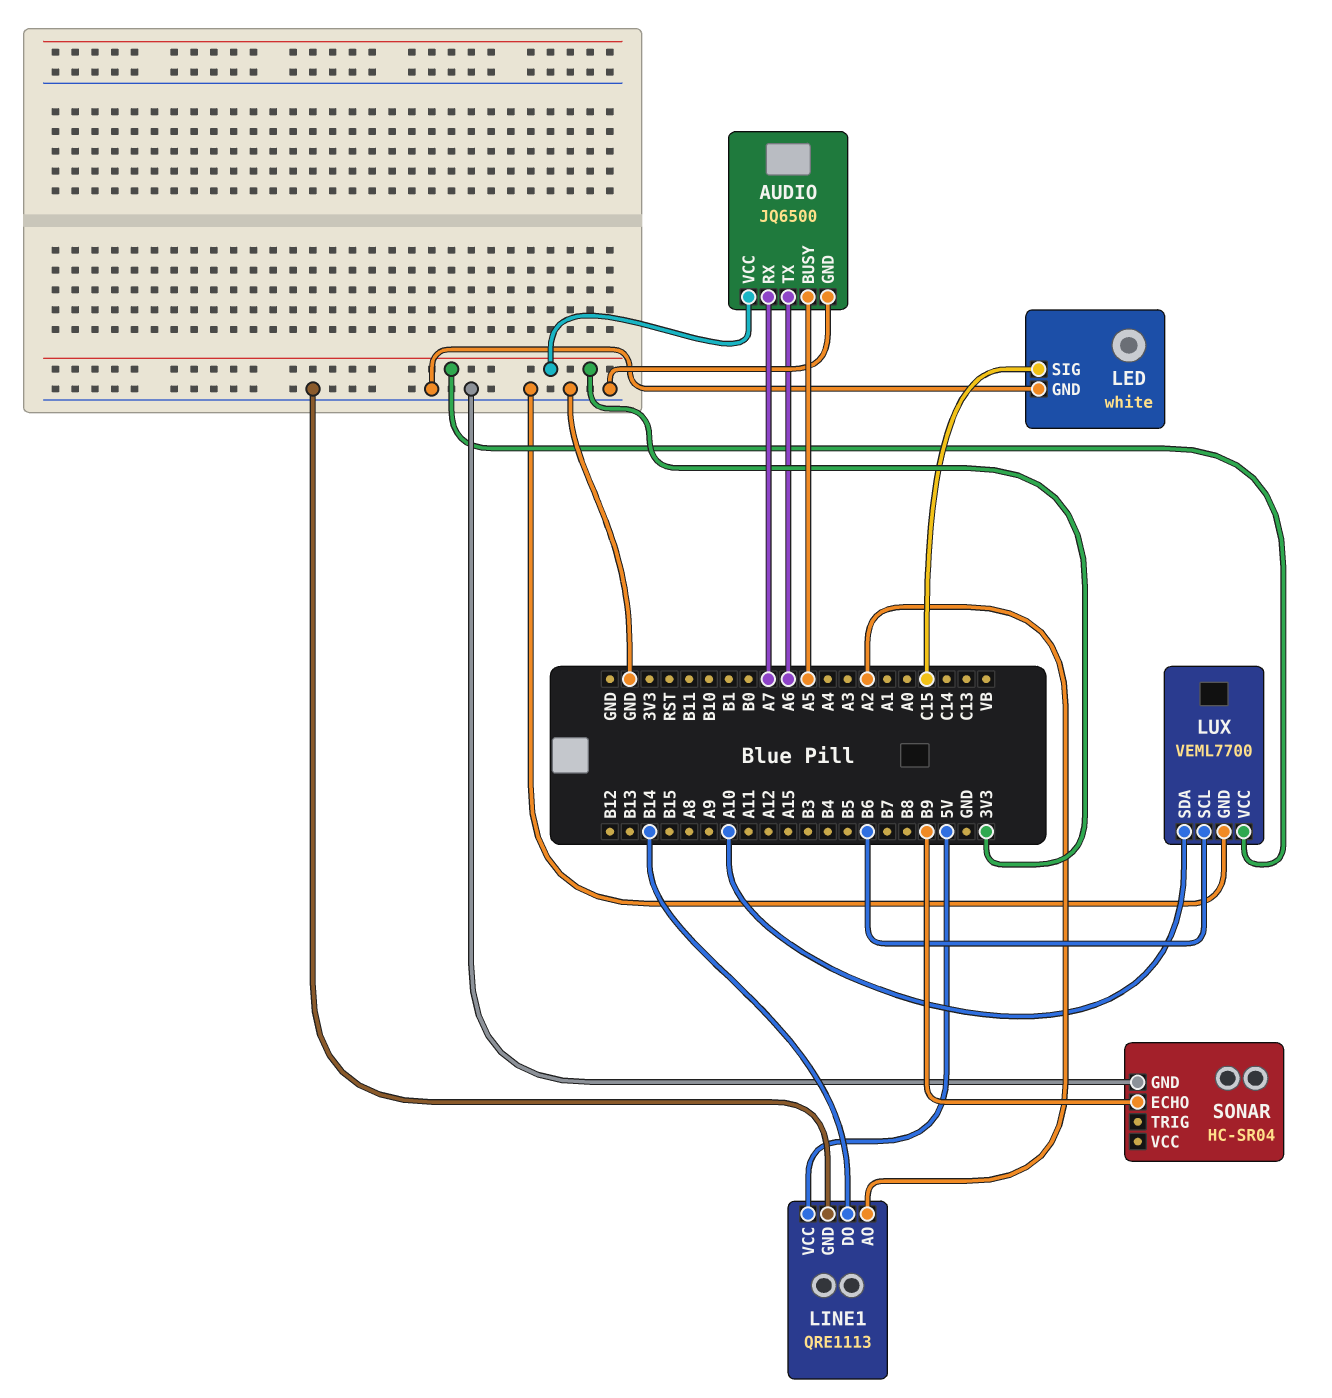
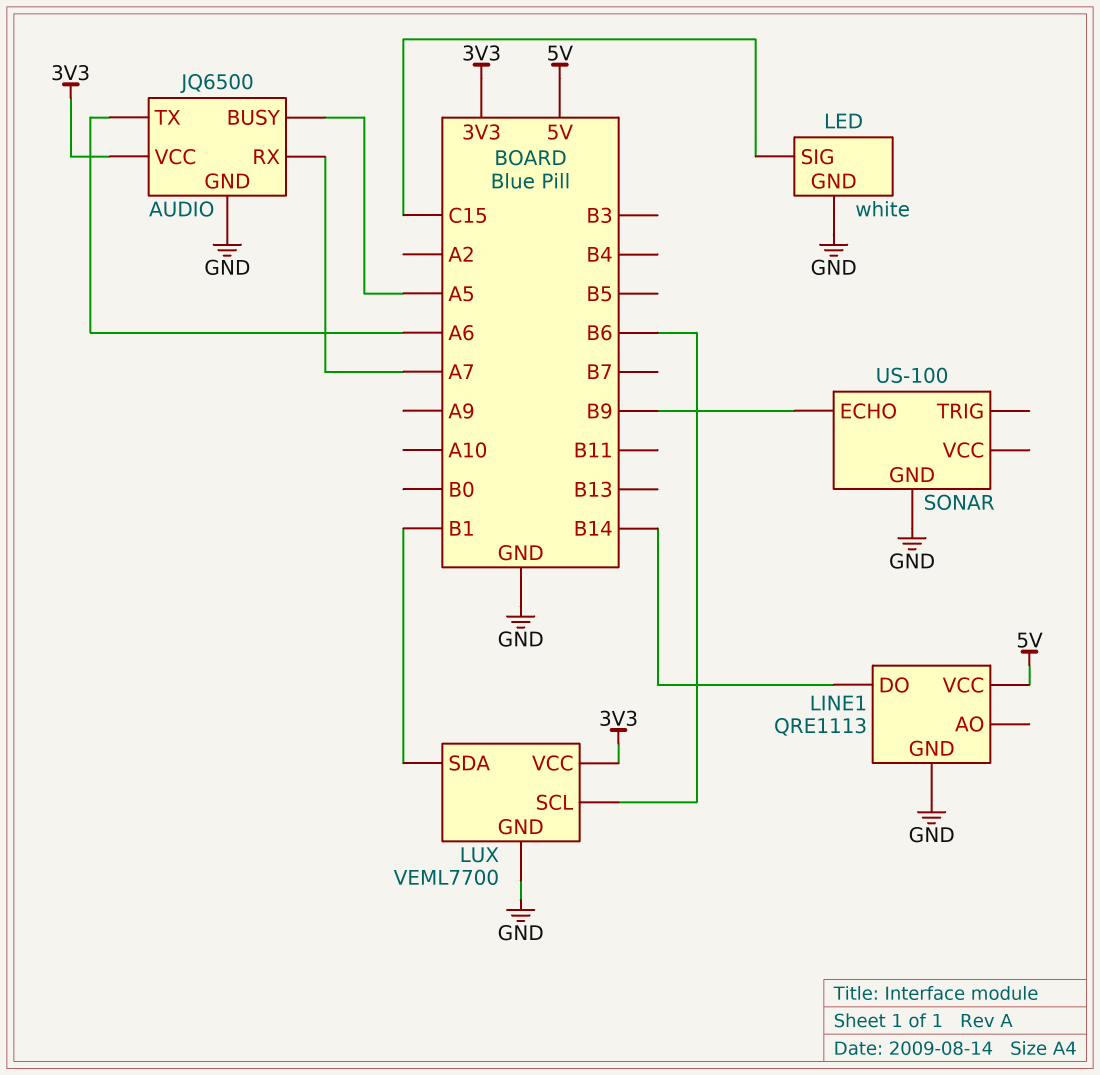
LINE1 pin AO: A2 -> none
LUX pin SDA: A10 -> B1
SONAR: HC-SR04 -> US-100

